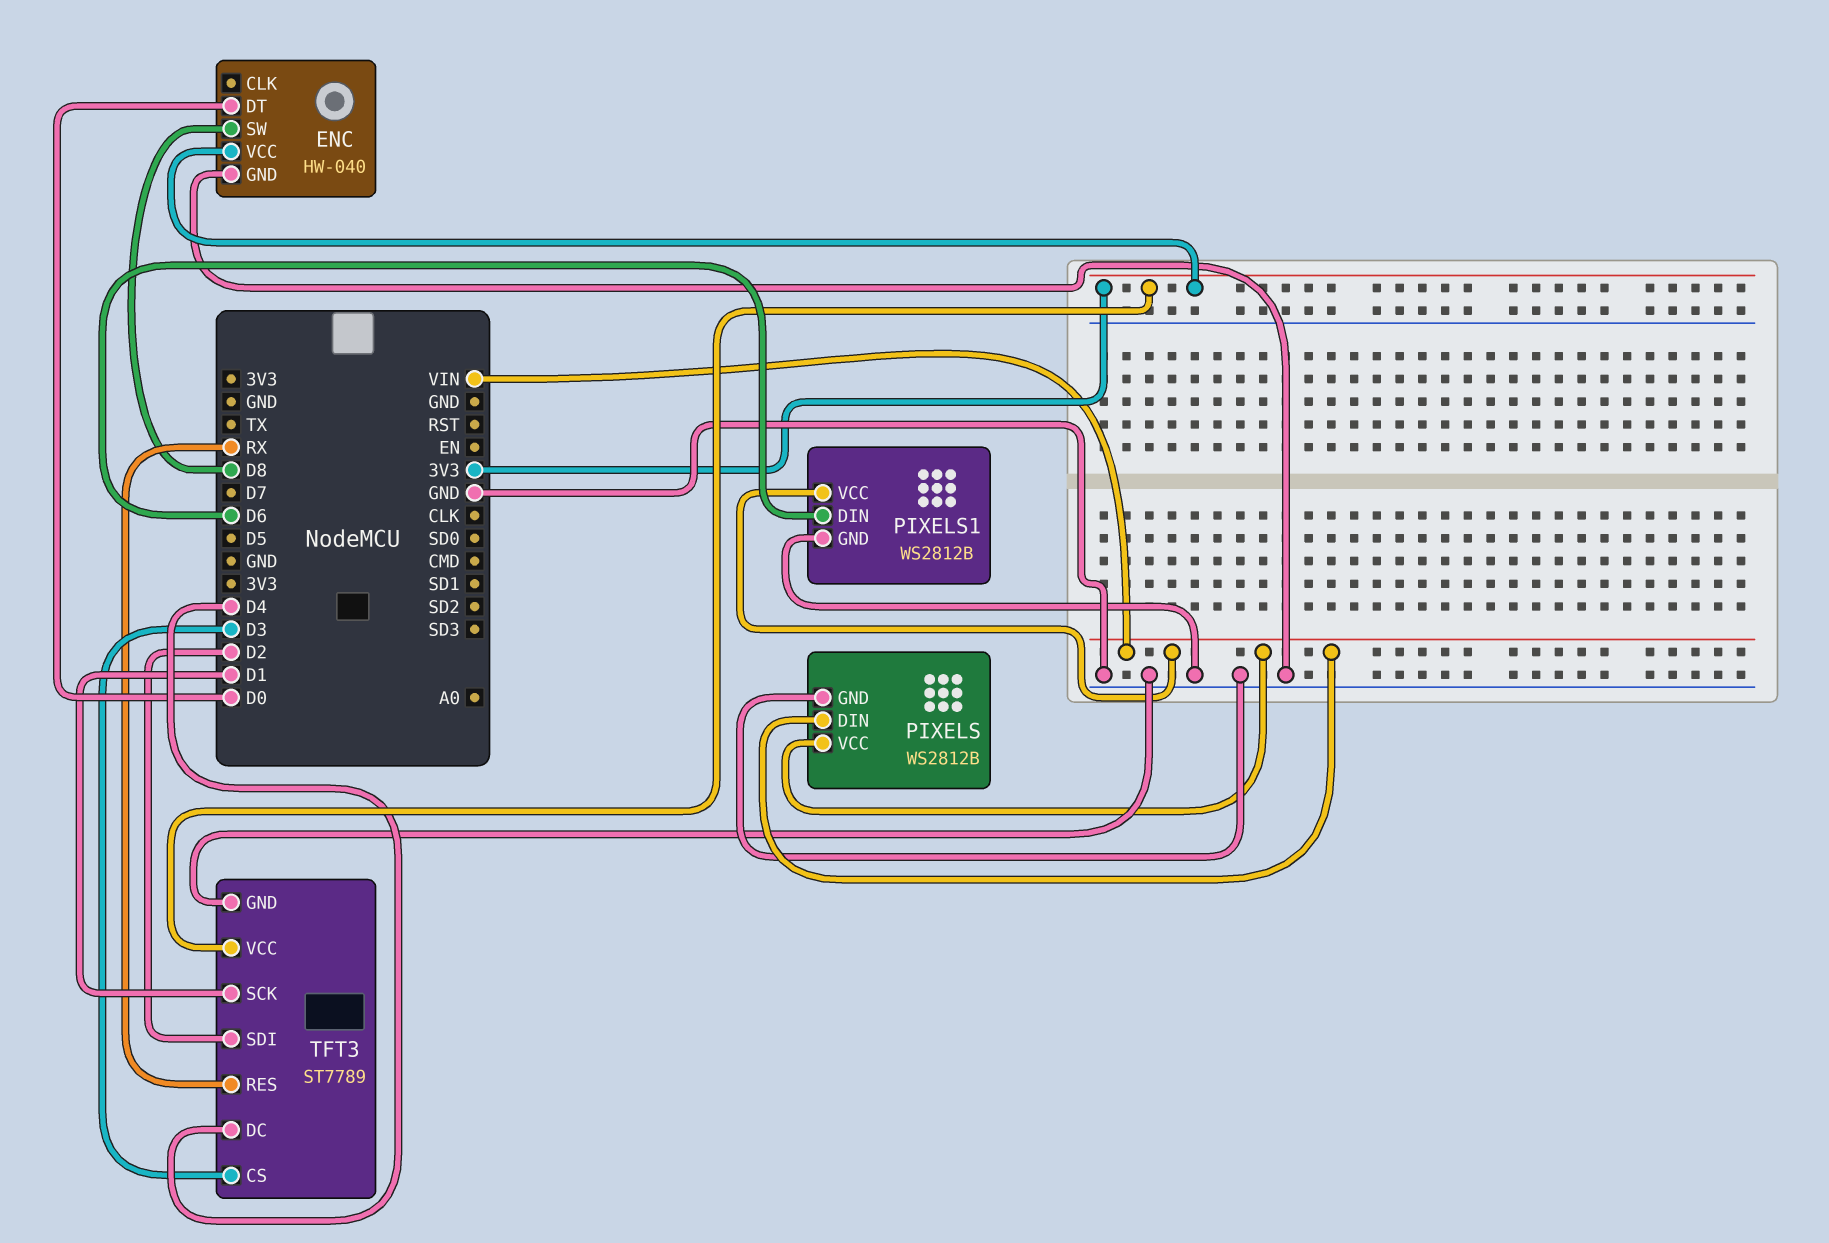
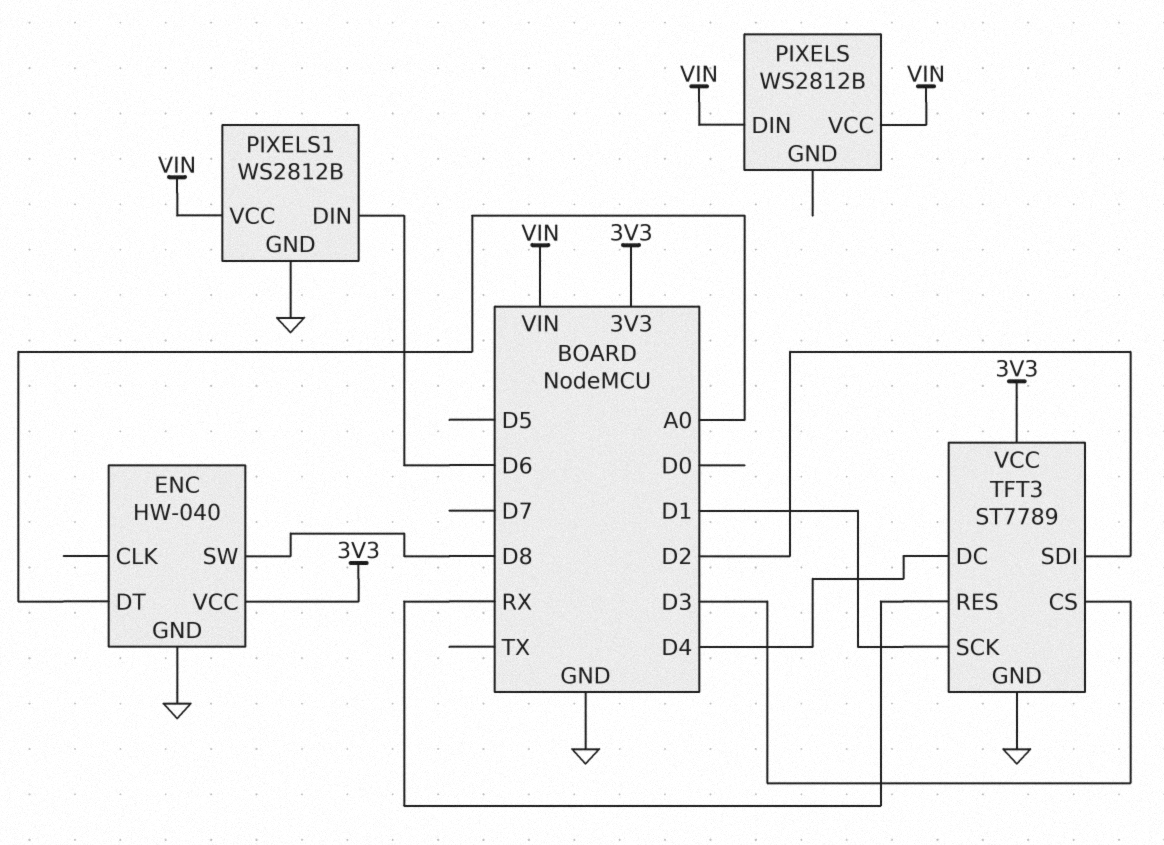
ENC pin DT: D0 -> A0
PIXELS pin GND: GND -> none

